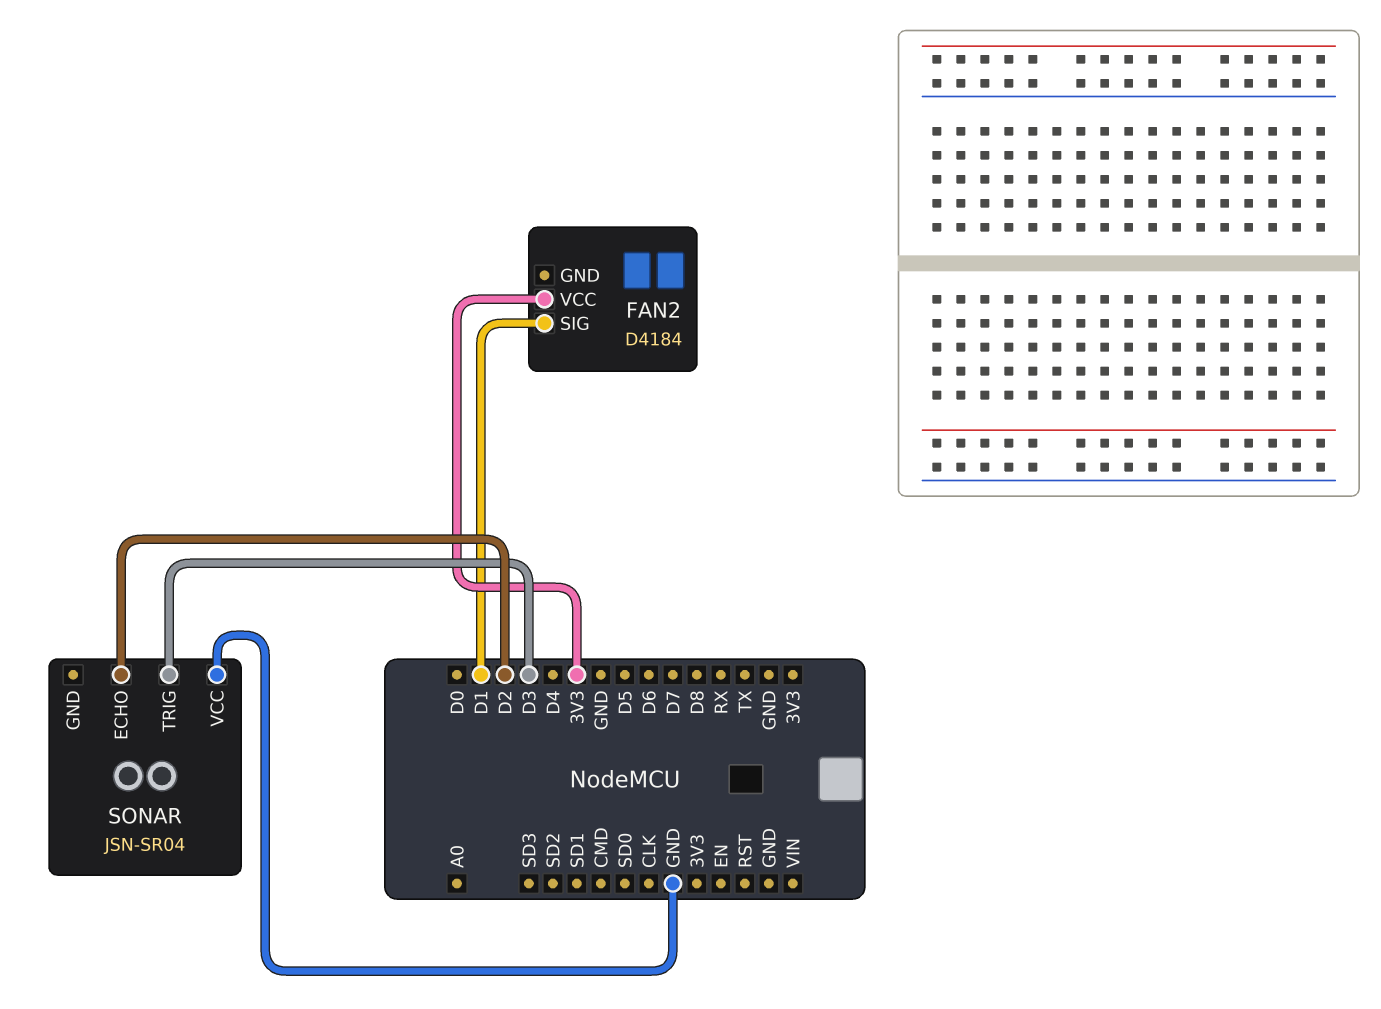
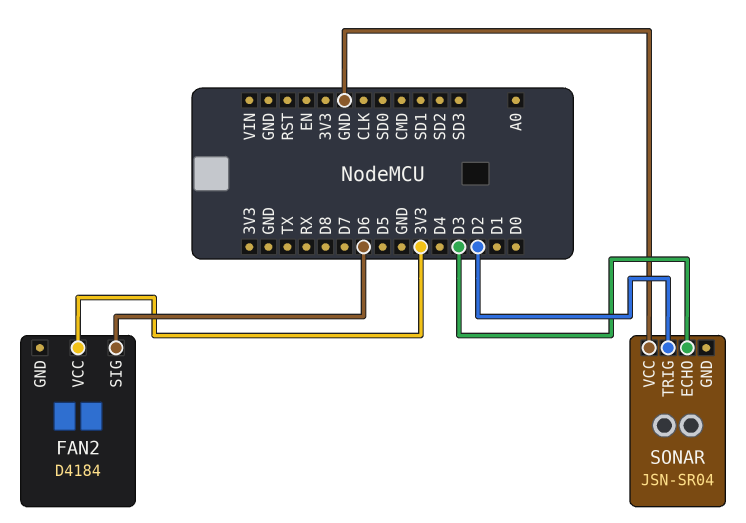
FAN2 pin SIG: D1 -> D6
SONAR pin ECHO: D2 -> D3
SONAR pin TRIG: D3 -> D2

